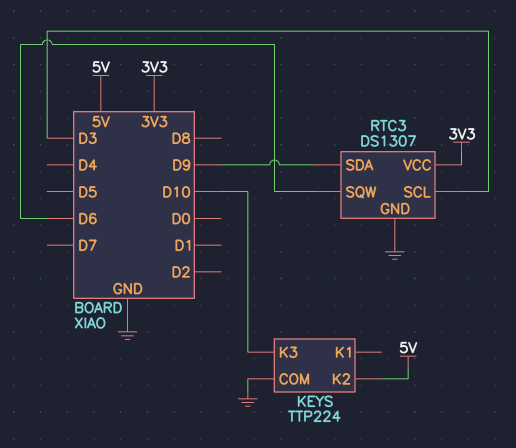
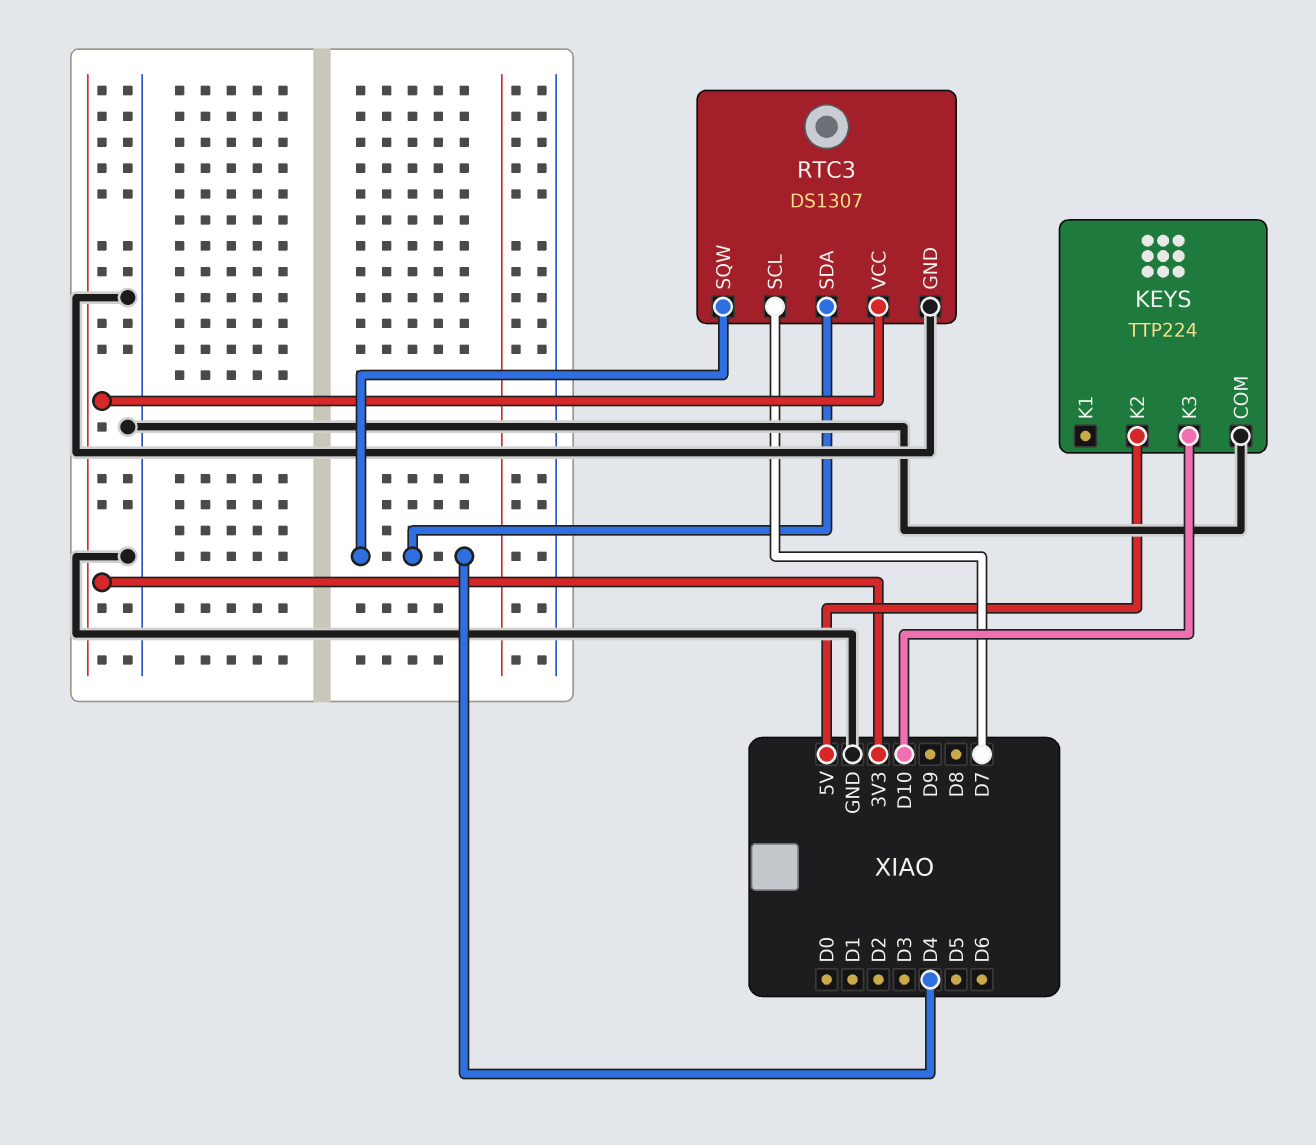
RTC3 pin SCL: D3 -> D7
RTC3 pin SDA: D9 -> D4
RTC3 pin SQW: D6 -> D4

